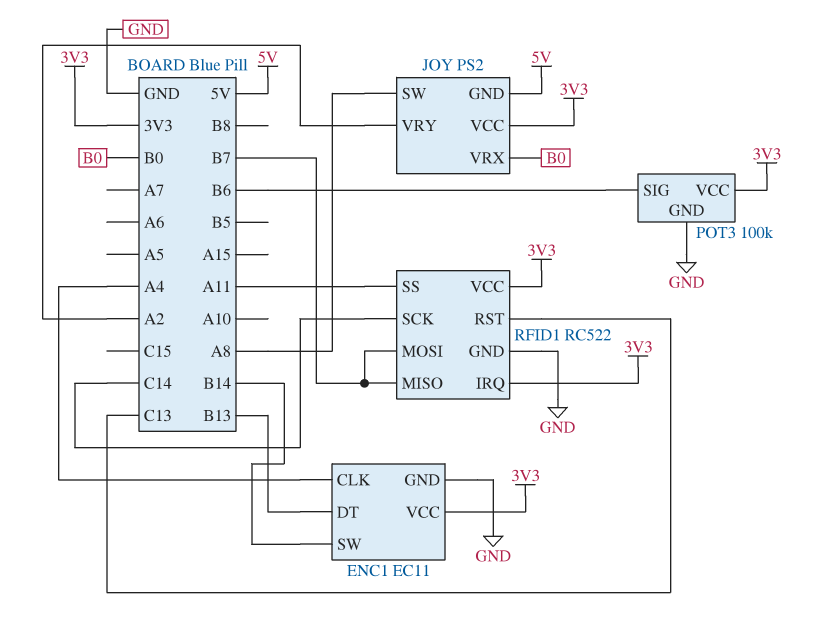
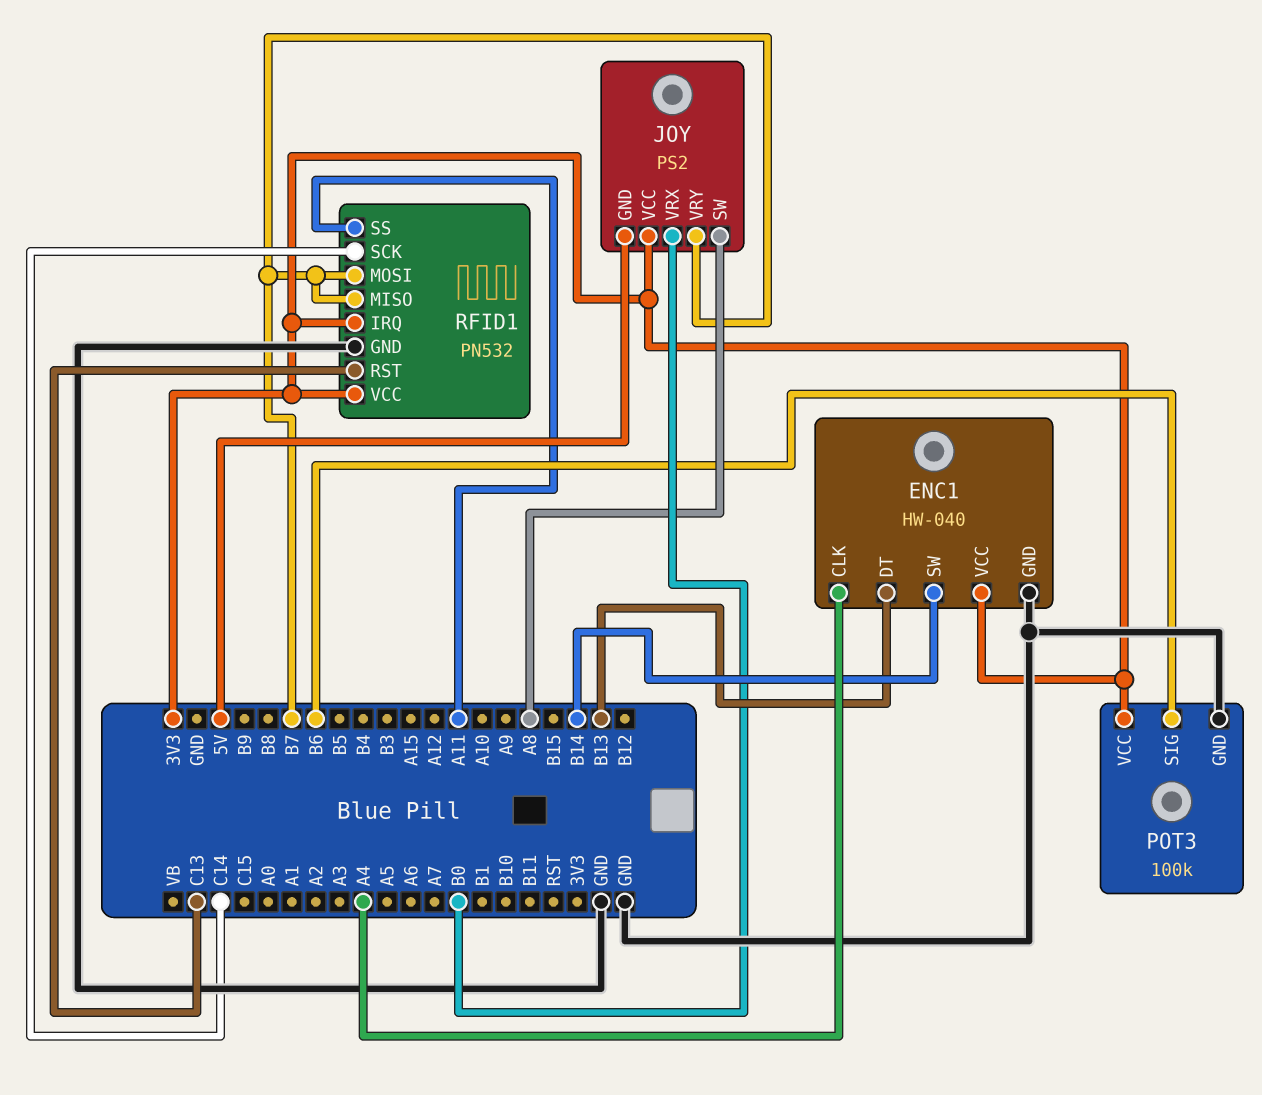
ENC1: EC11 -> HW-040
JOY pin VRY: A2 -> B7
RFID1: RC522 -> PN532

